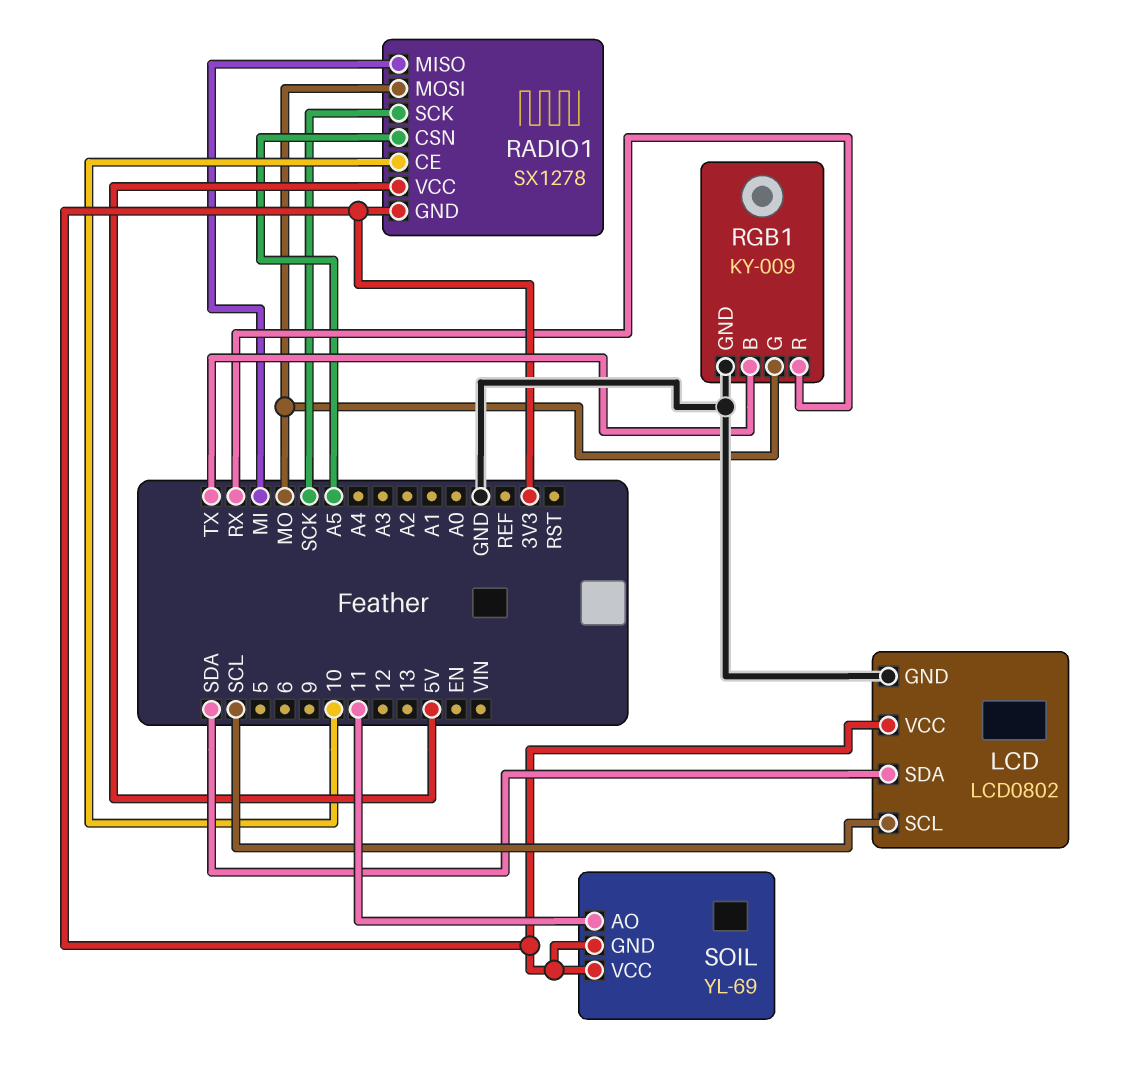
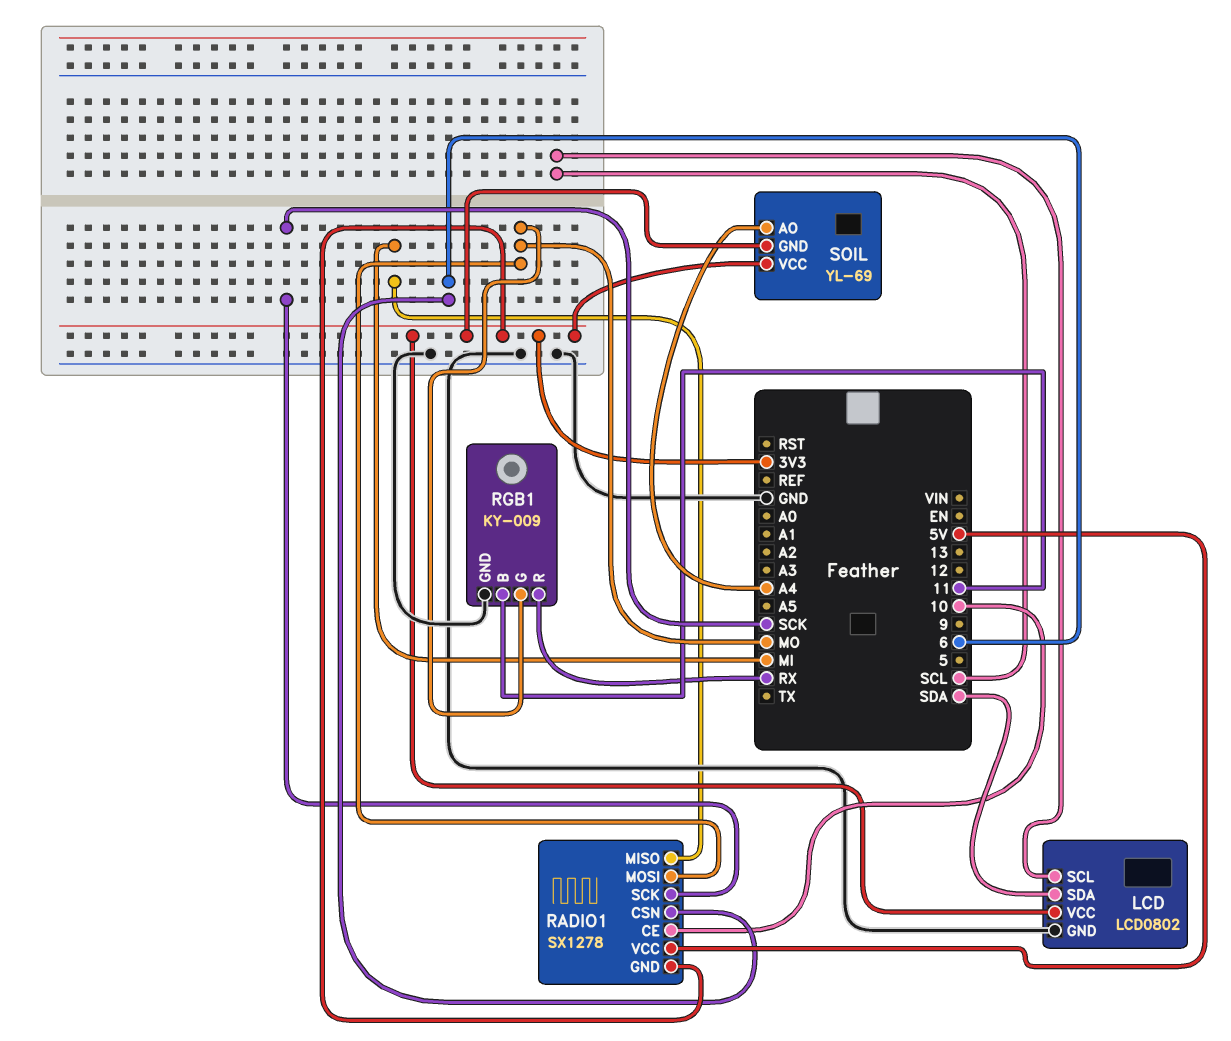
RADIO1 pin CSN: A5 -> 6
RGB1 pin B: TX -> 11
SOIL pin AO: 11 -> A4

